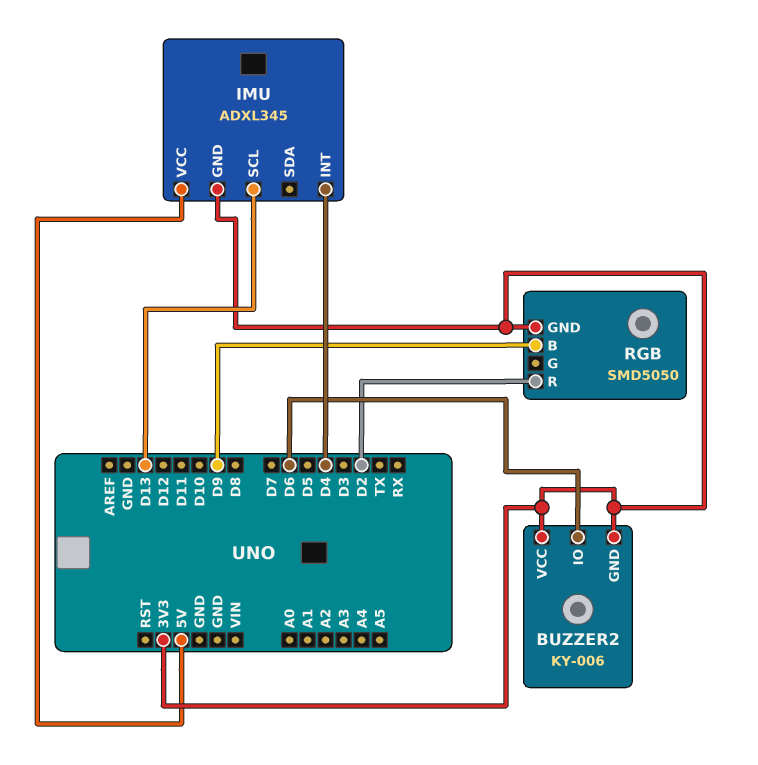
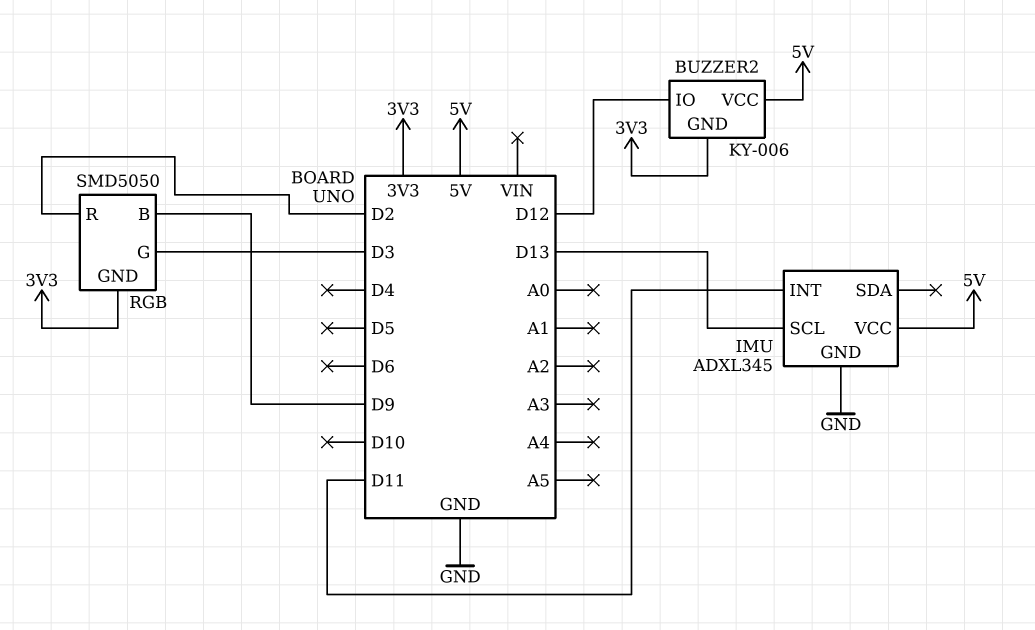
BUZZER2 pin IO: D6 -> D12
BUZZER2 pin VCC: 3V3 -> 5V
IMU pin GND: 3V3 -> GND
IMU pin INT: D4 -> D11
RGB pin G: none -> D3

